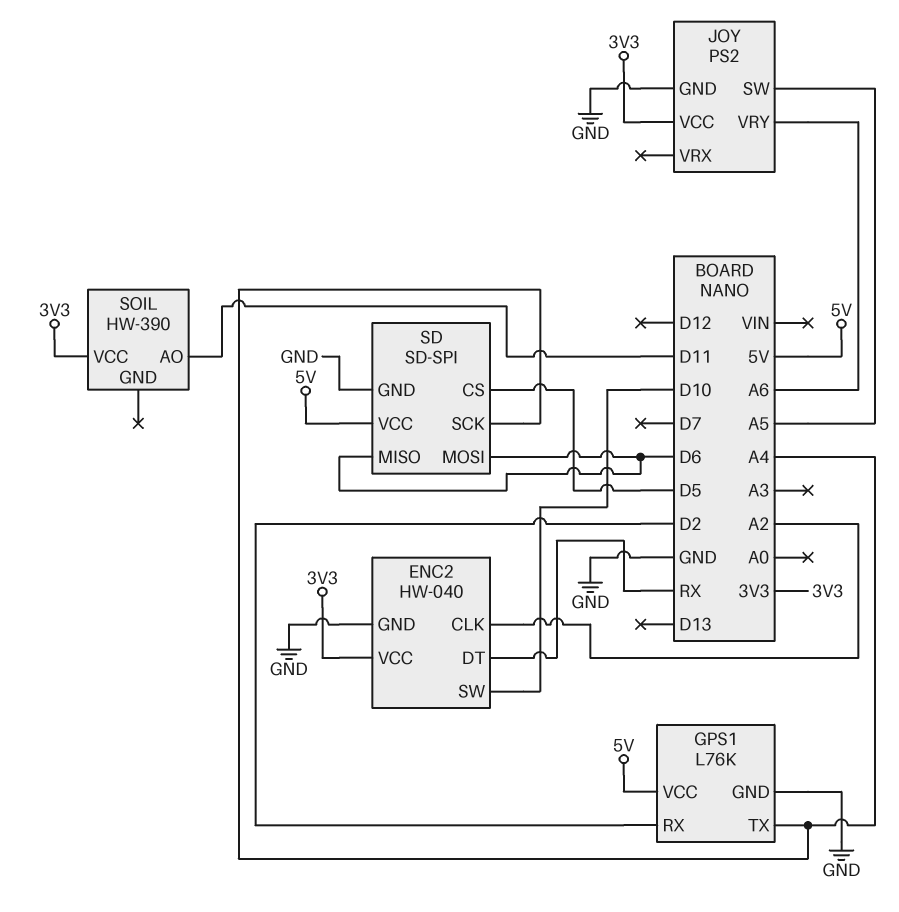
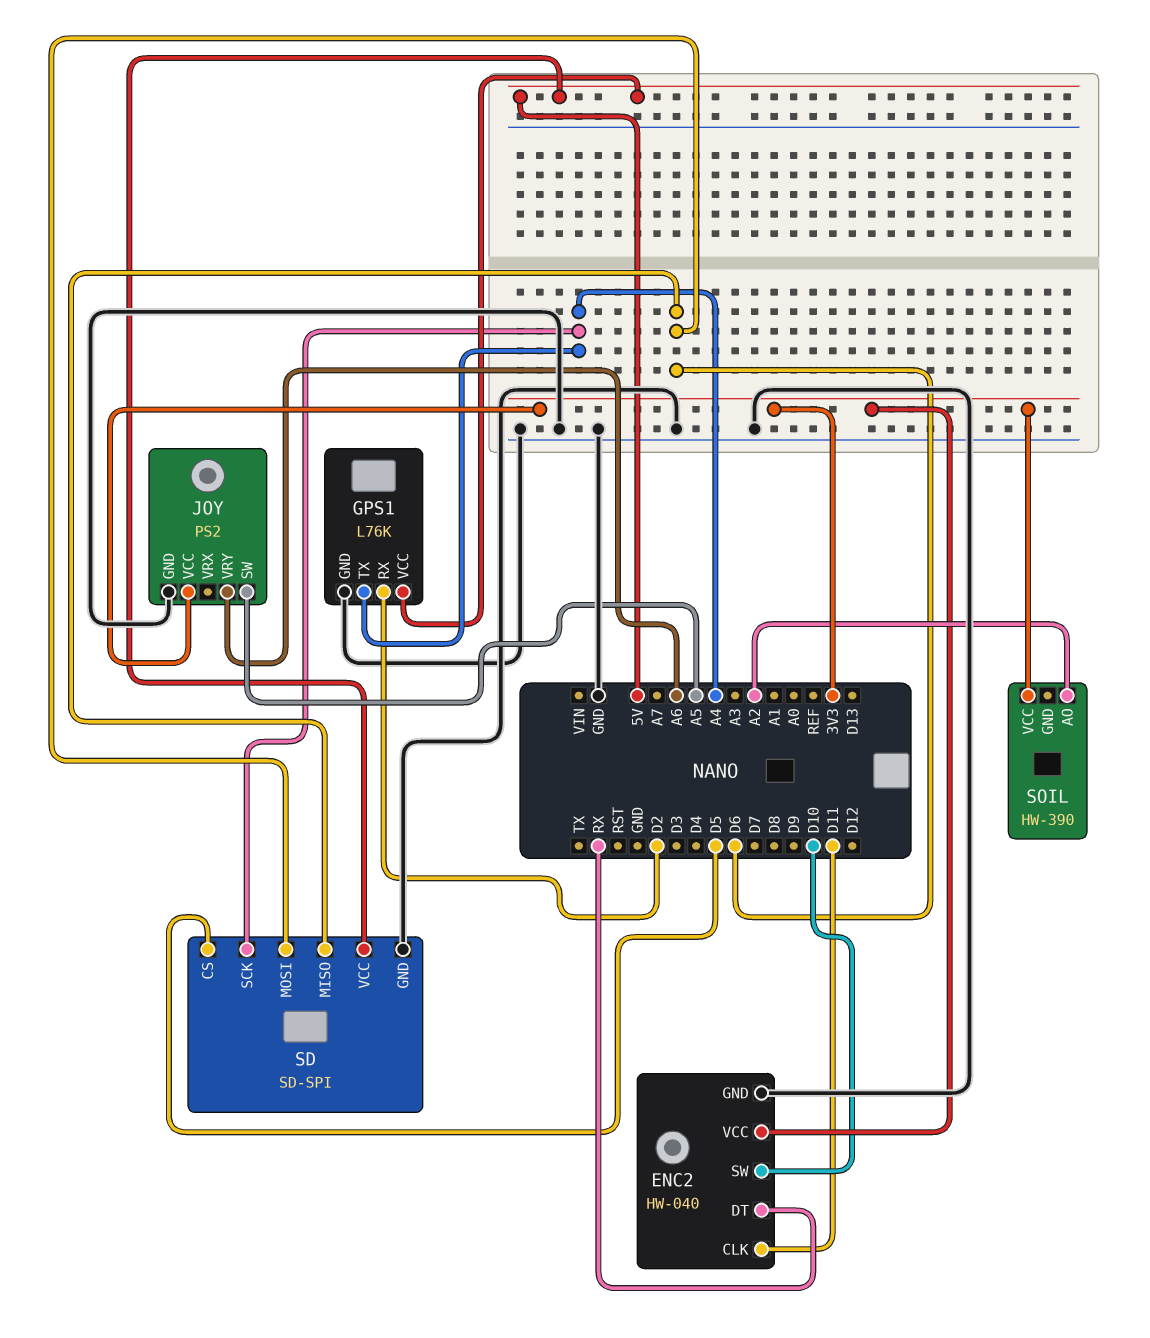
ENC2 pin CLK: A2 -> D11
SOIL pin AO: D11 -> A2

